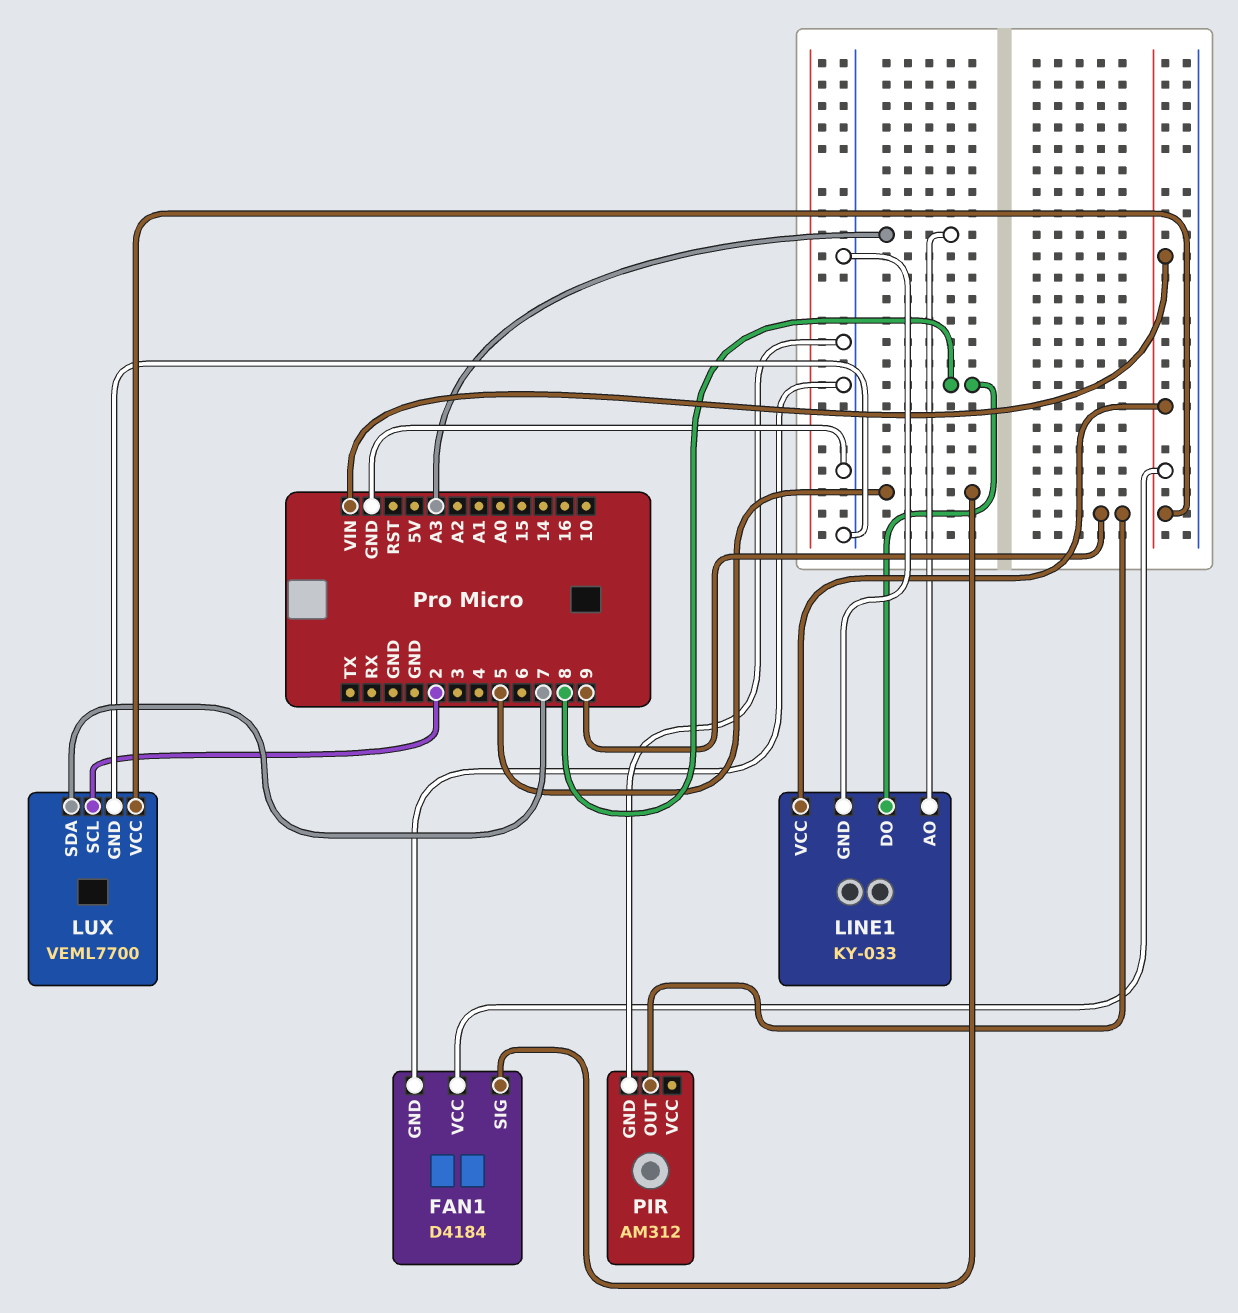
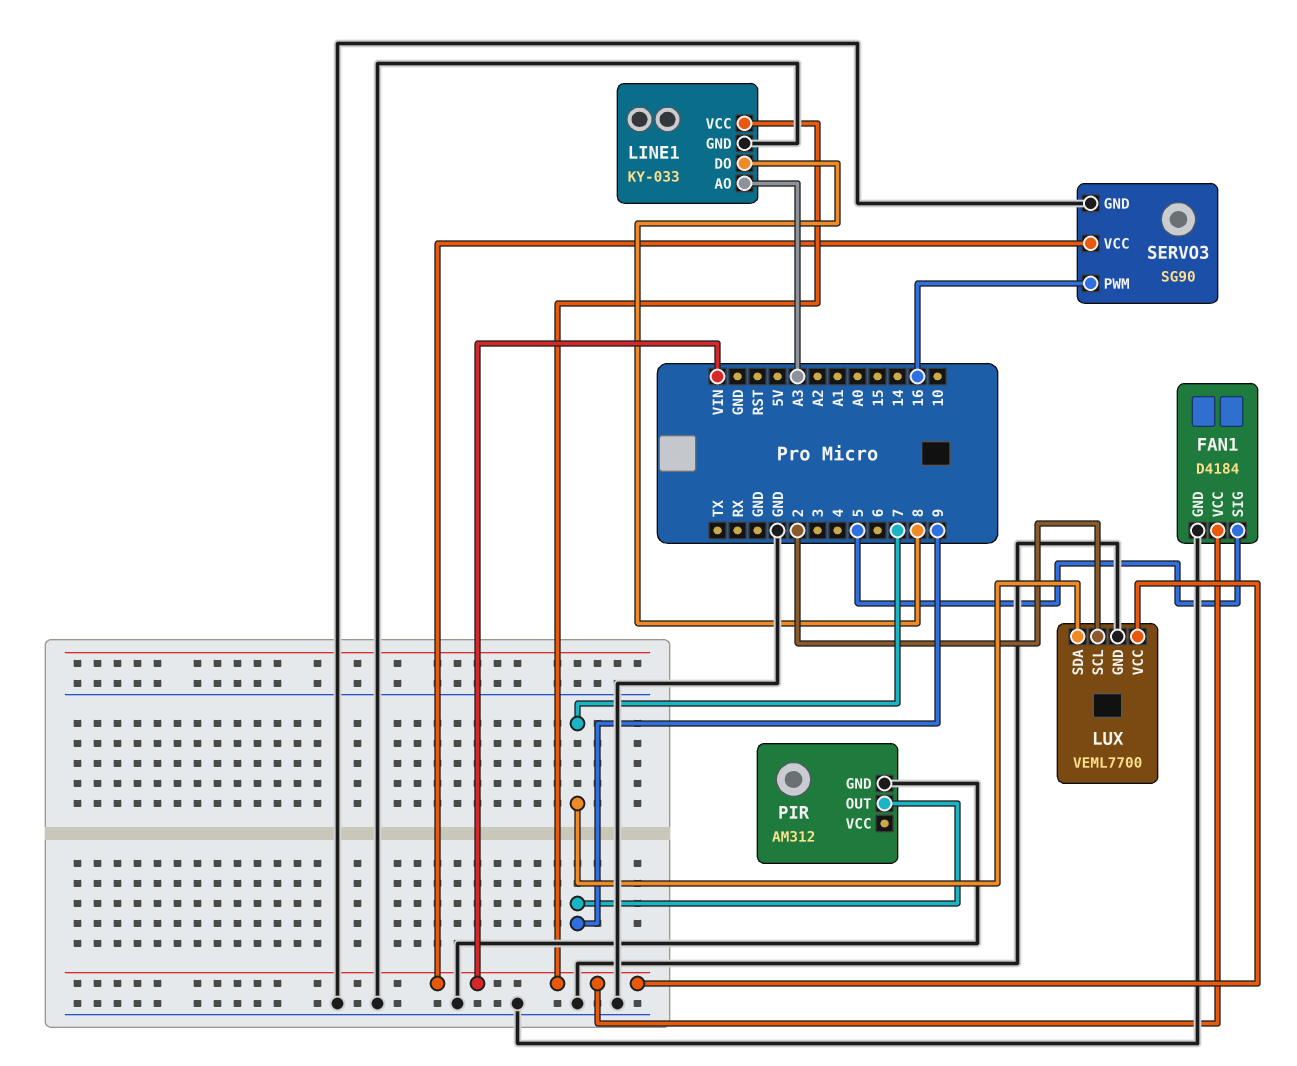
SERVO3: none -> SG90
SERVO3 pin GND: none -> GND
SERVO3 pin PWM: none -> 16
SERVO3 pin VCC: none -> VIN

